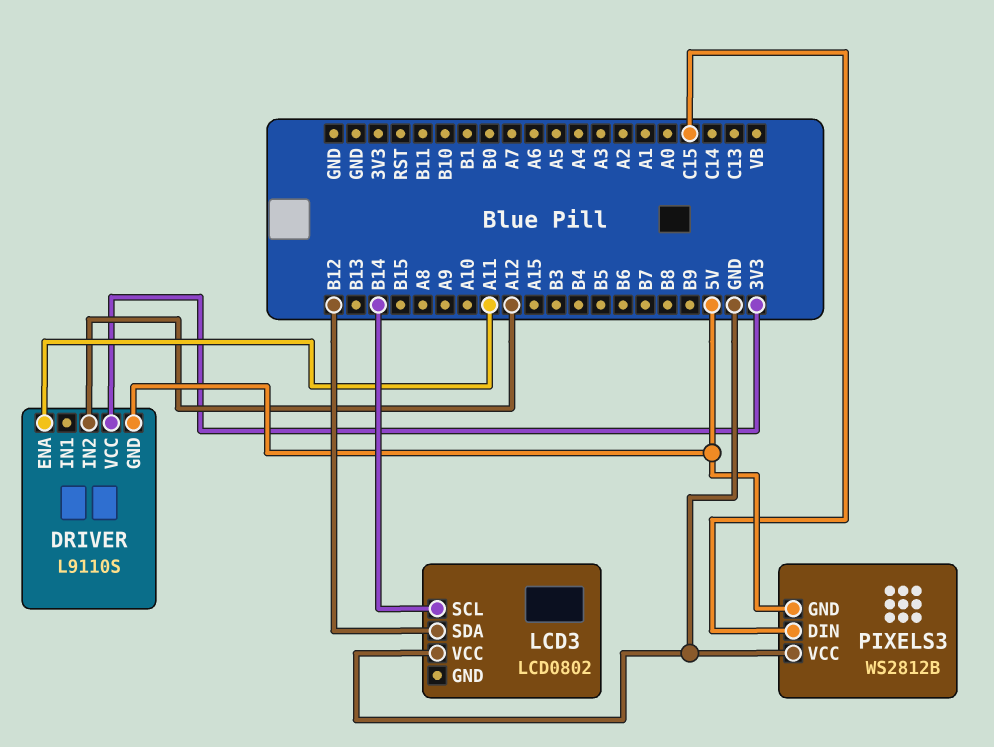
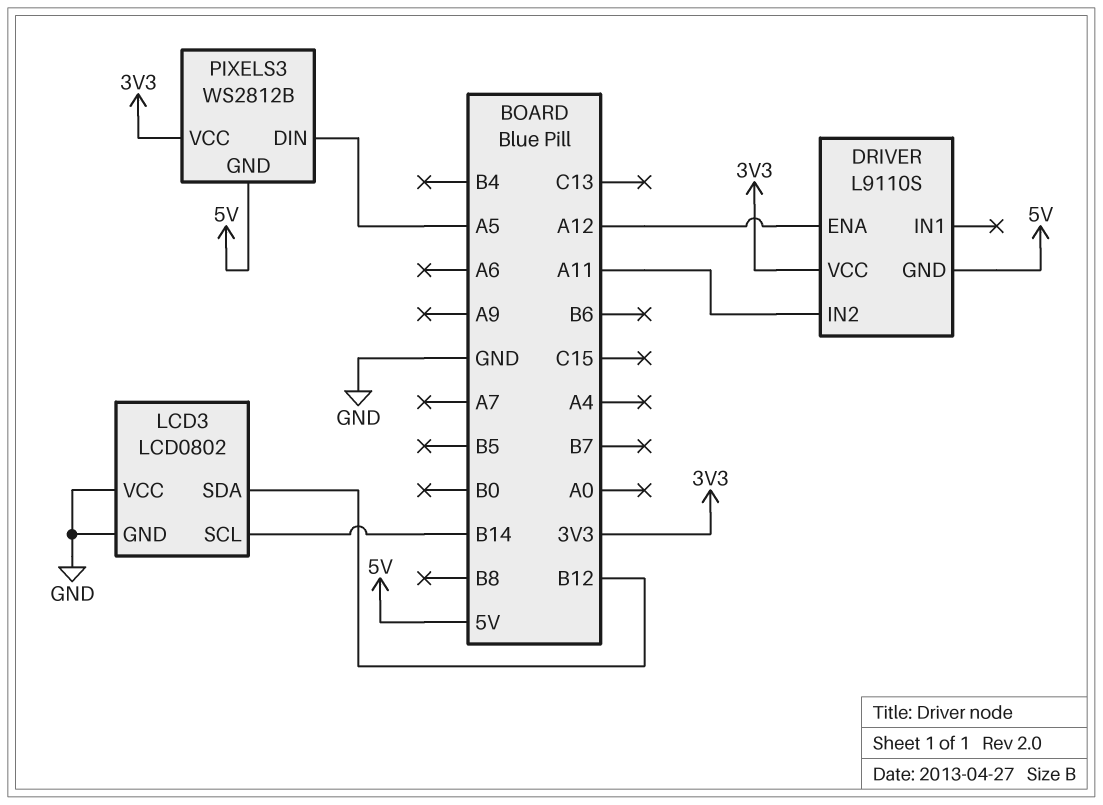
DRIVER pin ENA: A11 -> A12
DRIVER pin IN2: A12 -> A11
LCD3 pin GND: none -> GND
PIXELS3 pin DIN: C15 -> A5
PIXELS3 pin VCC: GND -> 3V3

